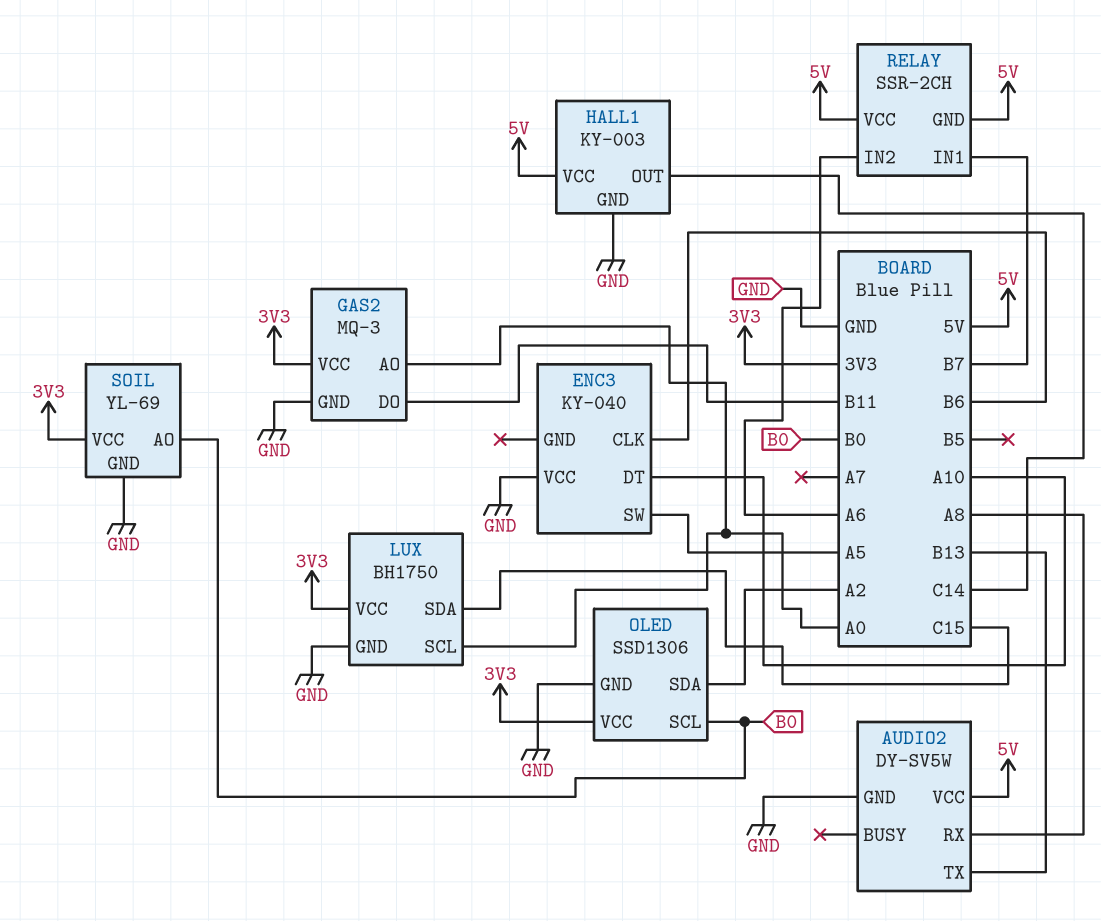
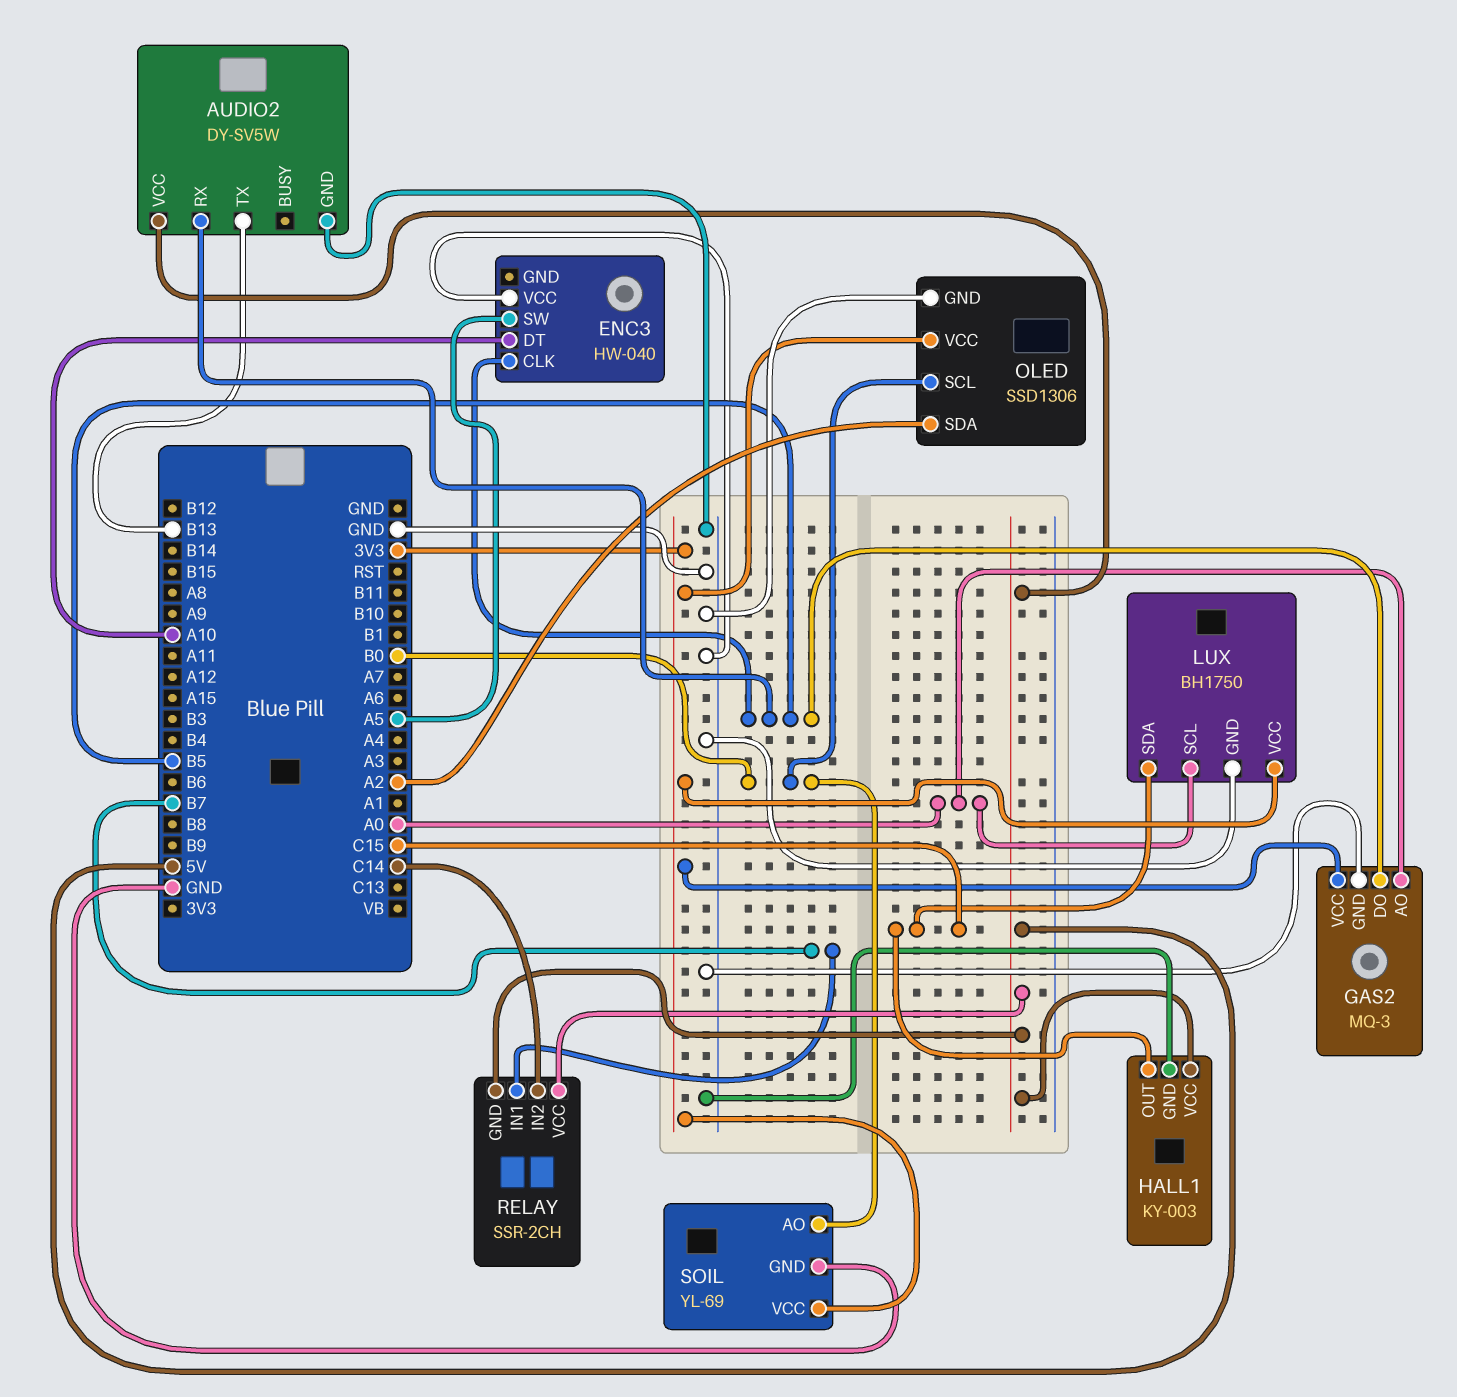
AUDIO2 pin RX: A8 -> B5
ENC3: KY-040 -> HW-040
ENC3 pin CLK: B6 -> B5
GAS2 pin DO: B11 -> B5
HALL1 pin OUT: C14 -> C15
RELAY pin IN2: A6 -> C14

